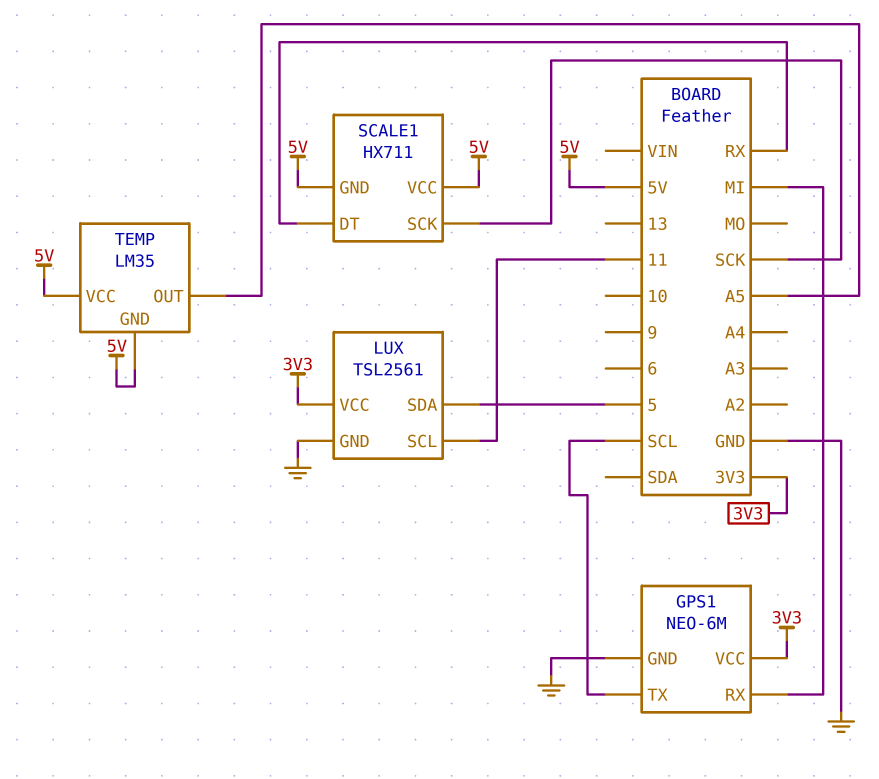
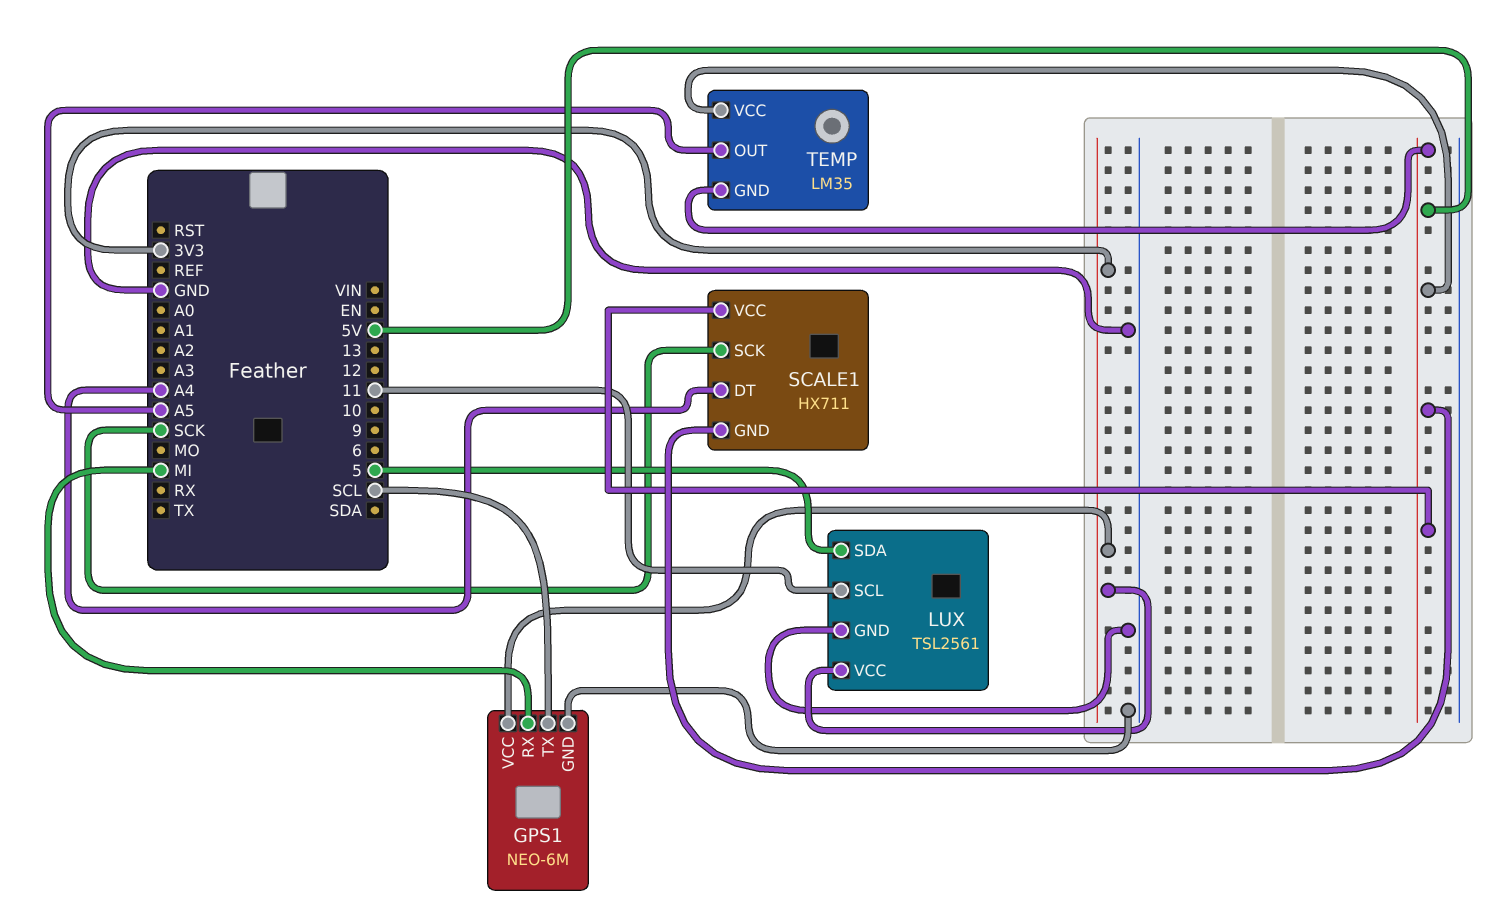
SCALE1 pin DT: RX -> A4

